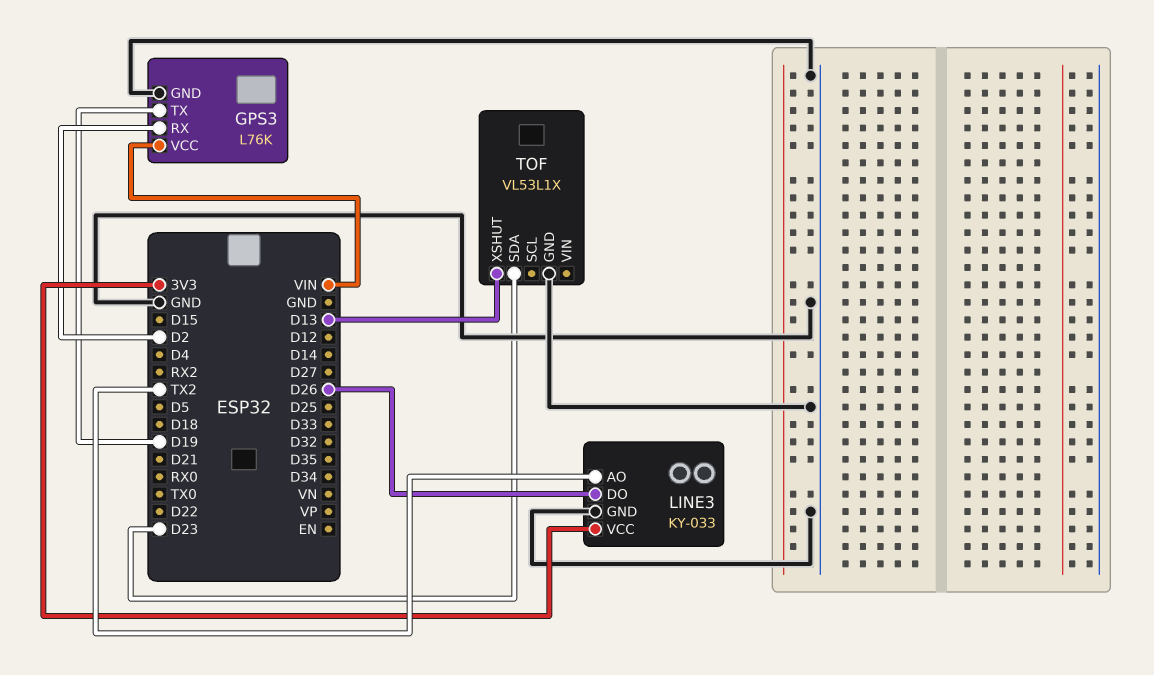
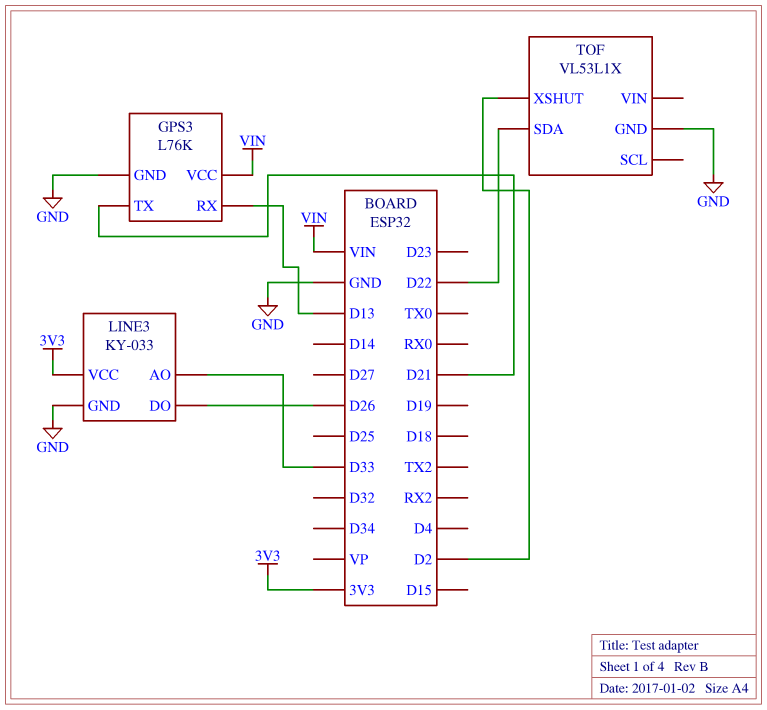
GPS3 pin RX: D2 -> D13
GPS3 pin TX: D19 -> D21
LINE3 pin AO: TX2 -> D33
TOF pin SDA: D23 -> D22
TOF pin XSHUT: D13 -> D2

